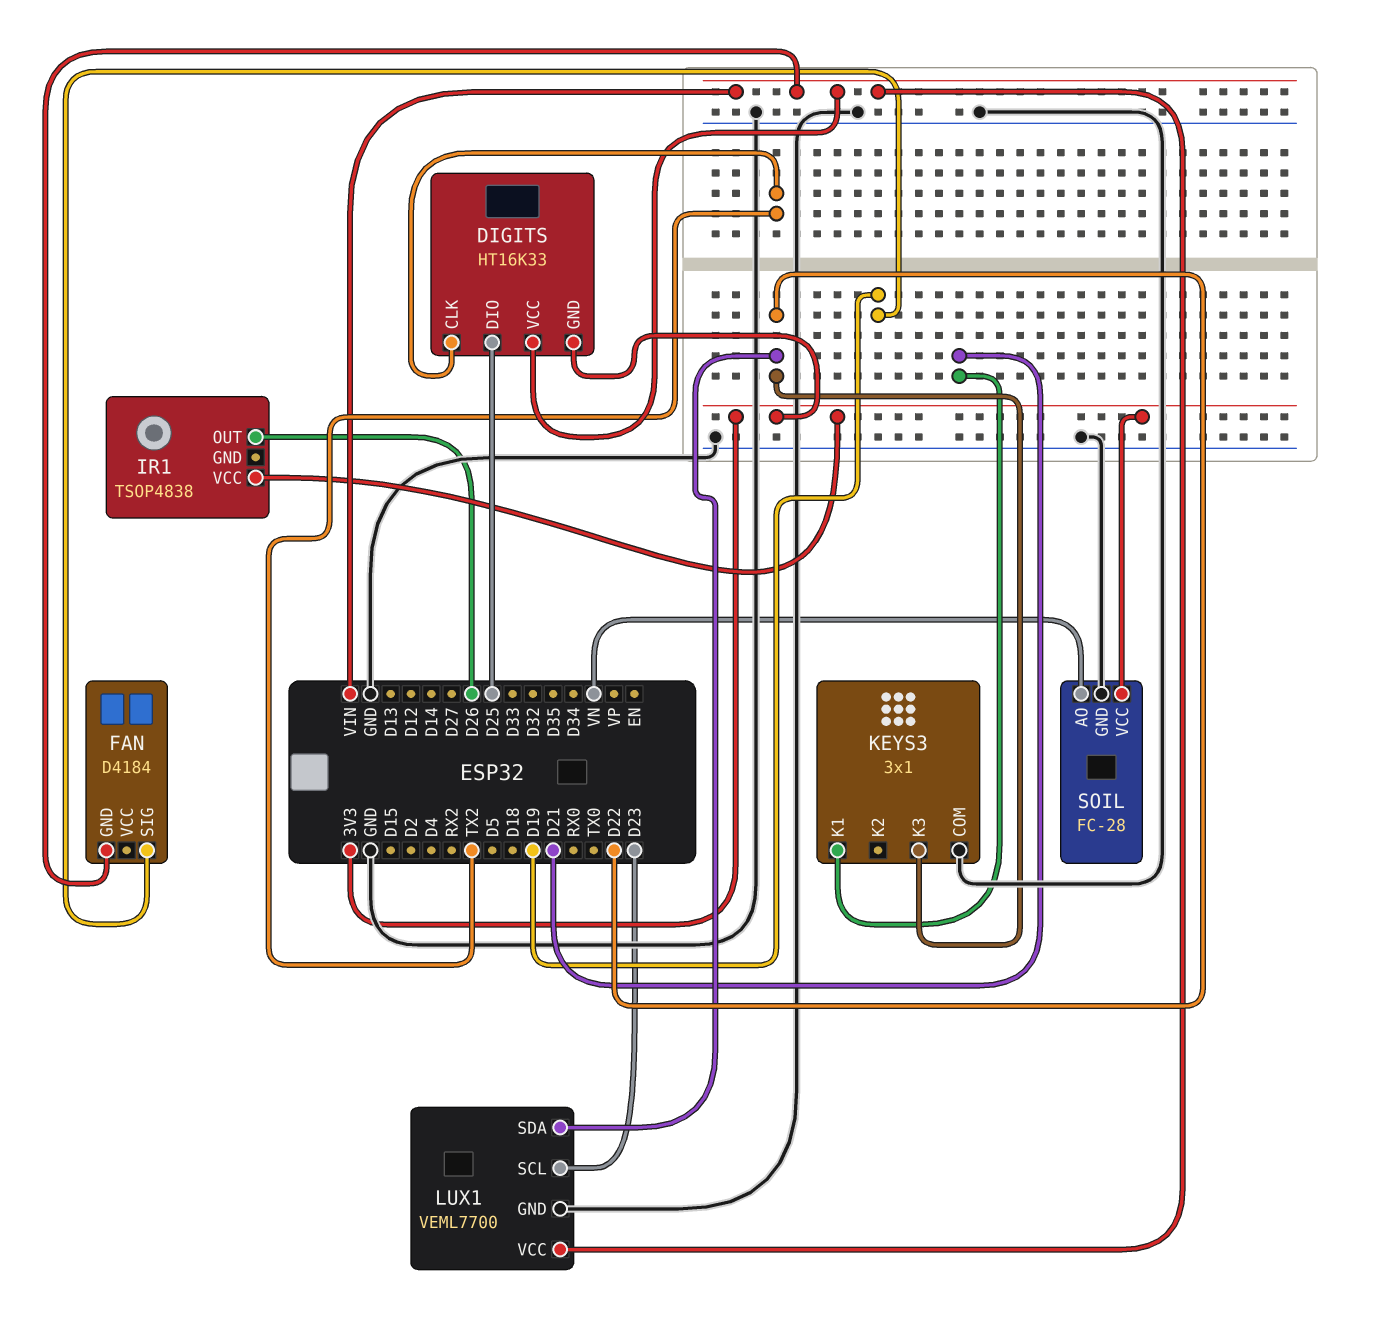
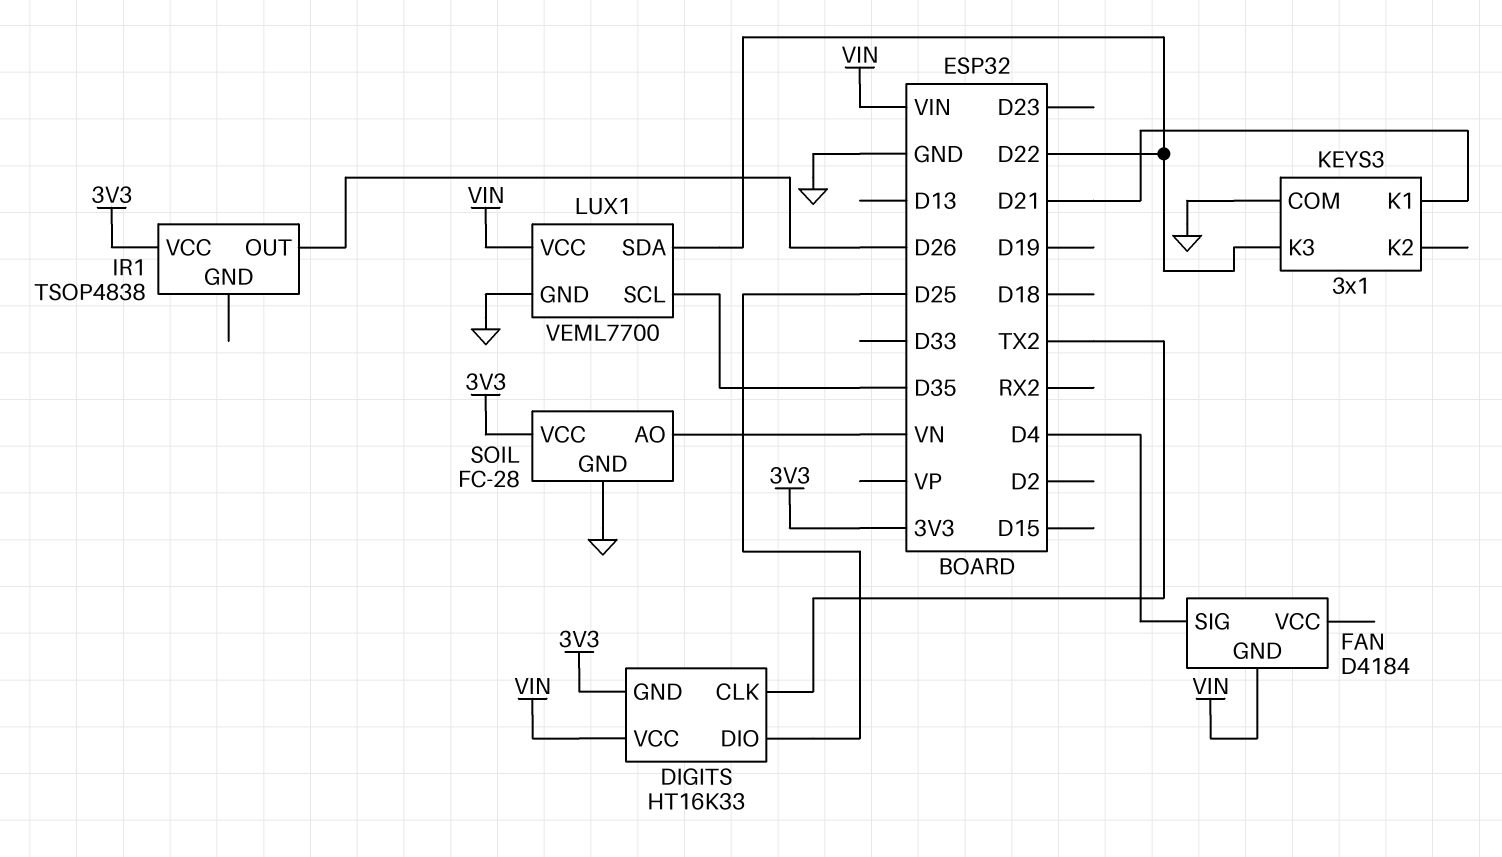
FAN pin SIG: D19 -> D4
LUX1 pin SCL: D23 -> D35

